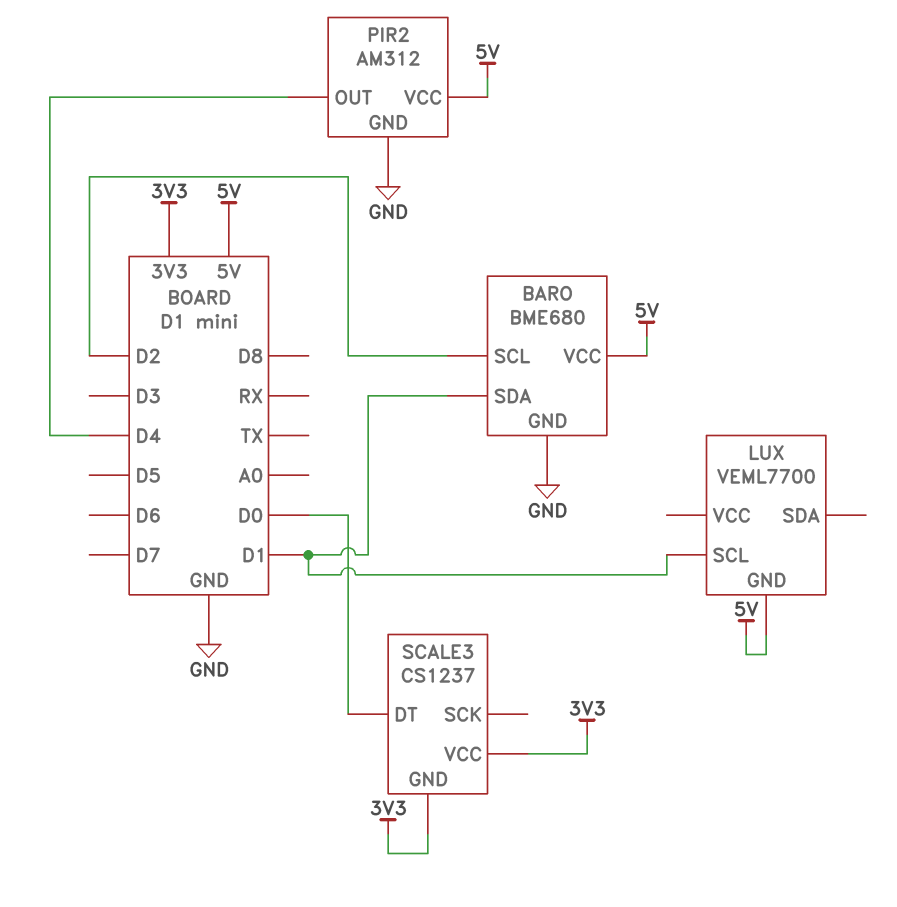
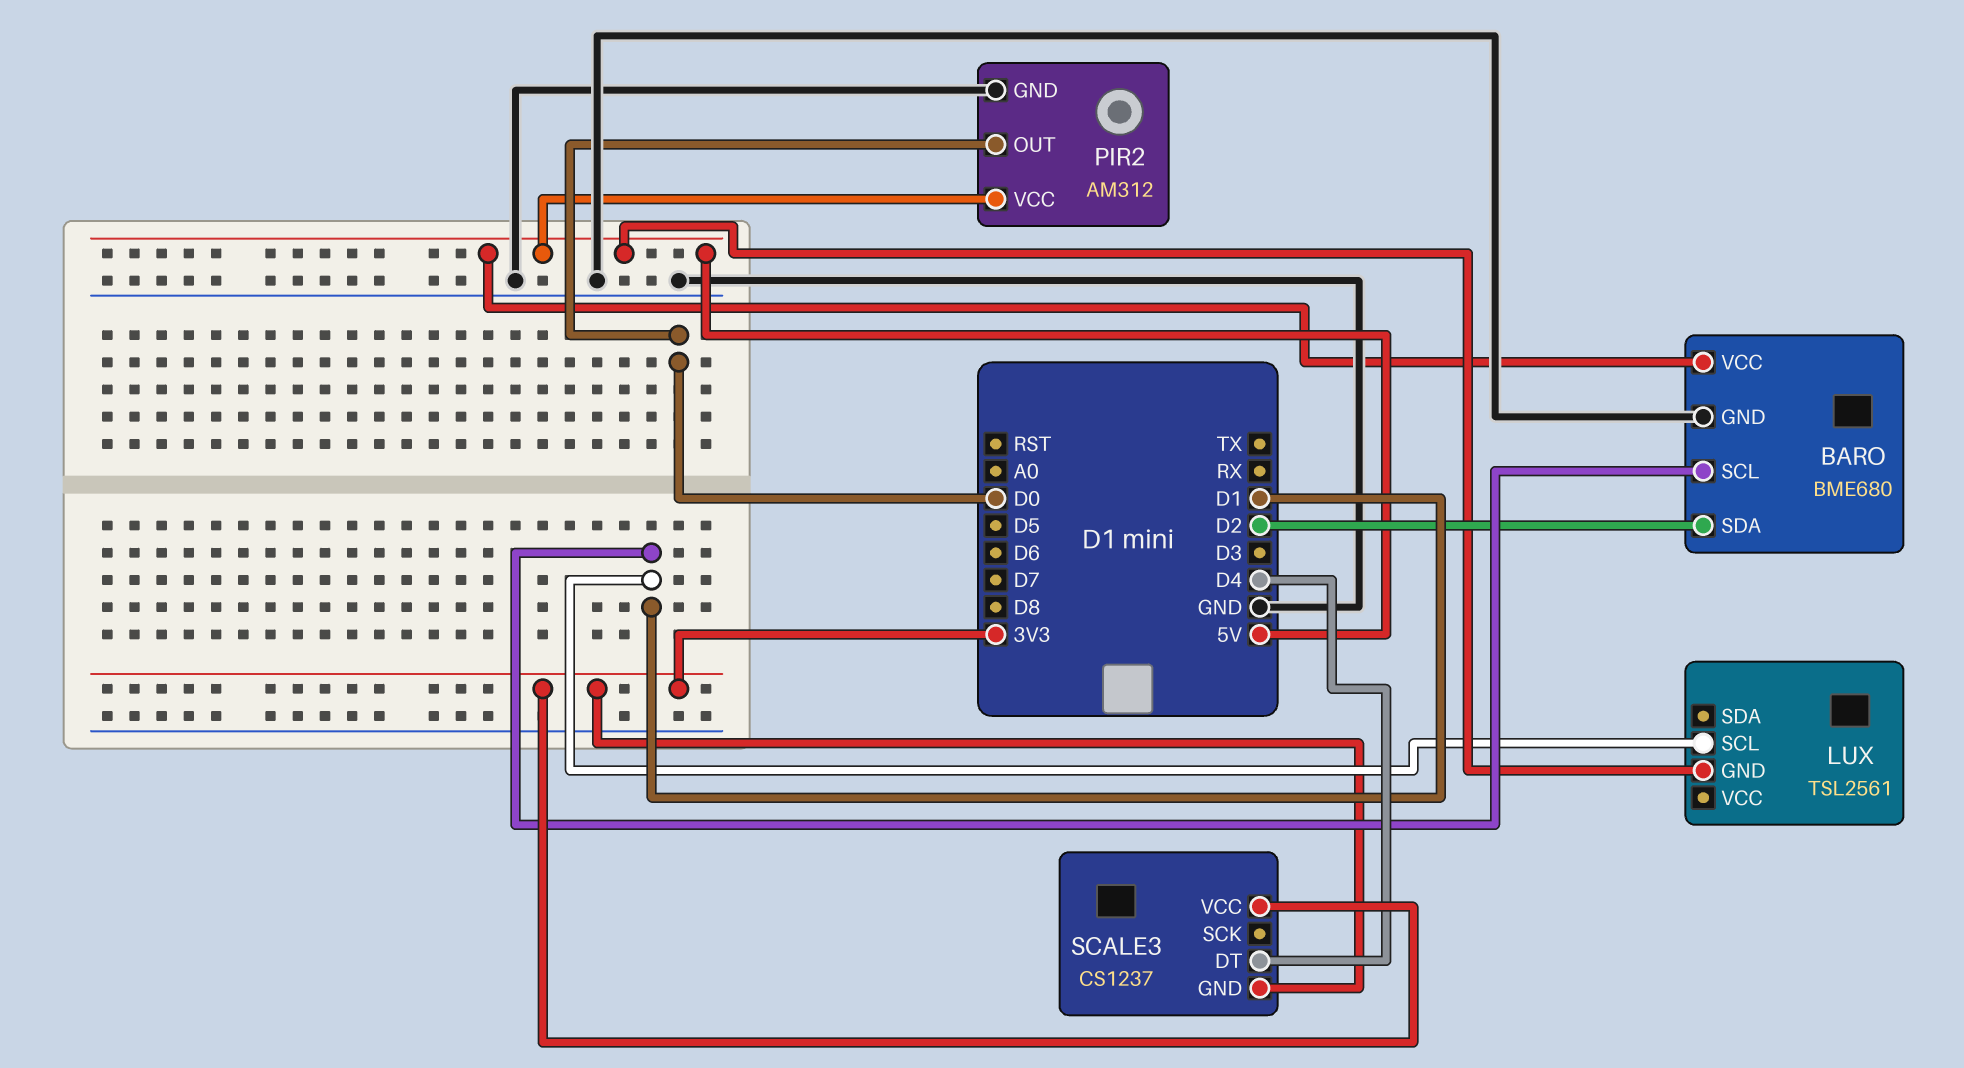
BARO pin SCL: D2 -> D1
BARO pin SDA: D1 -> D2
LUX: VEML7700 -> TSL2561
PIR2 pin OUT: D4 -> D0
SCALE3 pin DT: D0 -> D4

